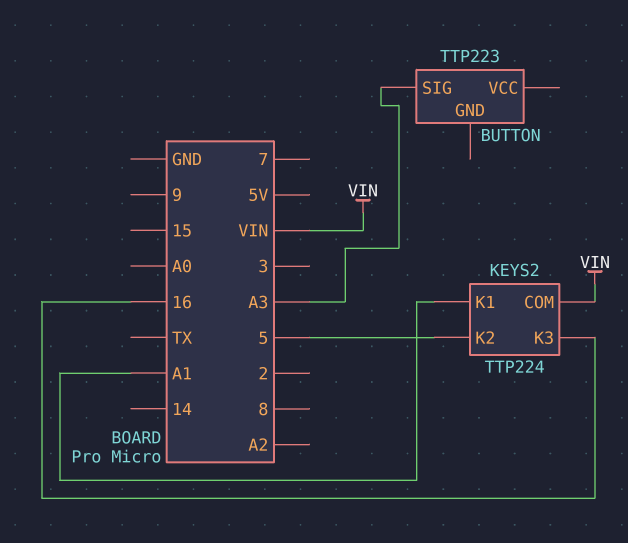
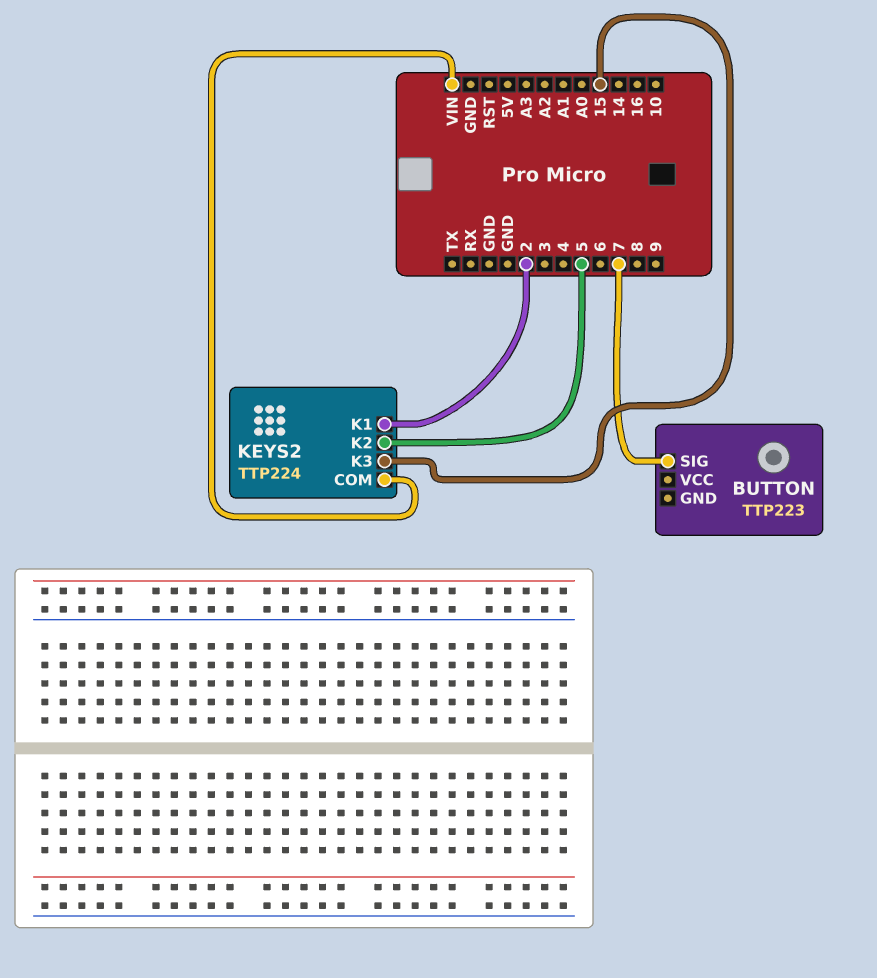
BUTTON pin SIG: A3 -> 7
KEYS2 pin K1: A1 -> 2
KEYS2 pin K3: 16 -> 15

